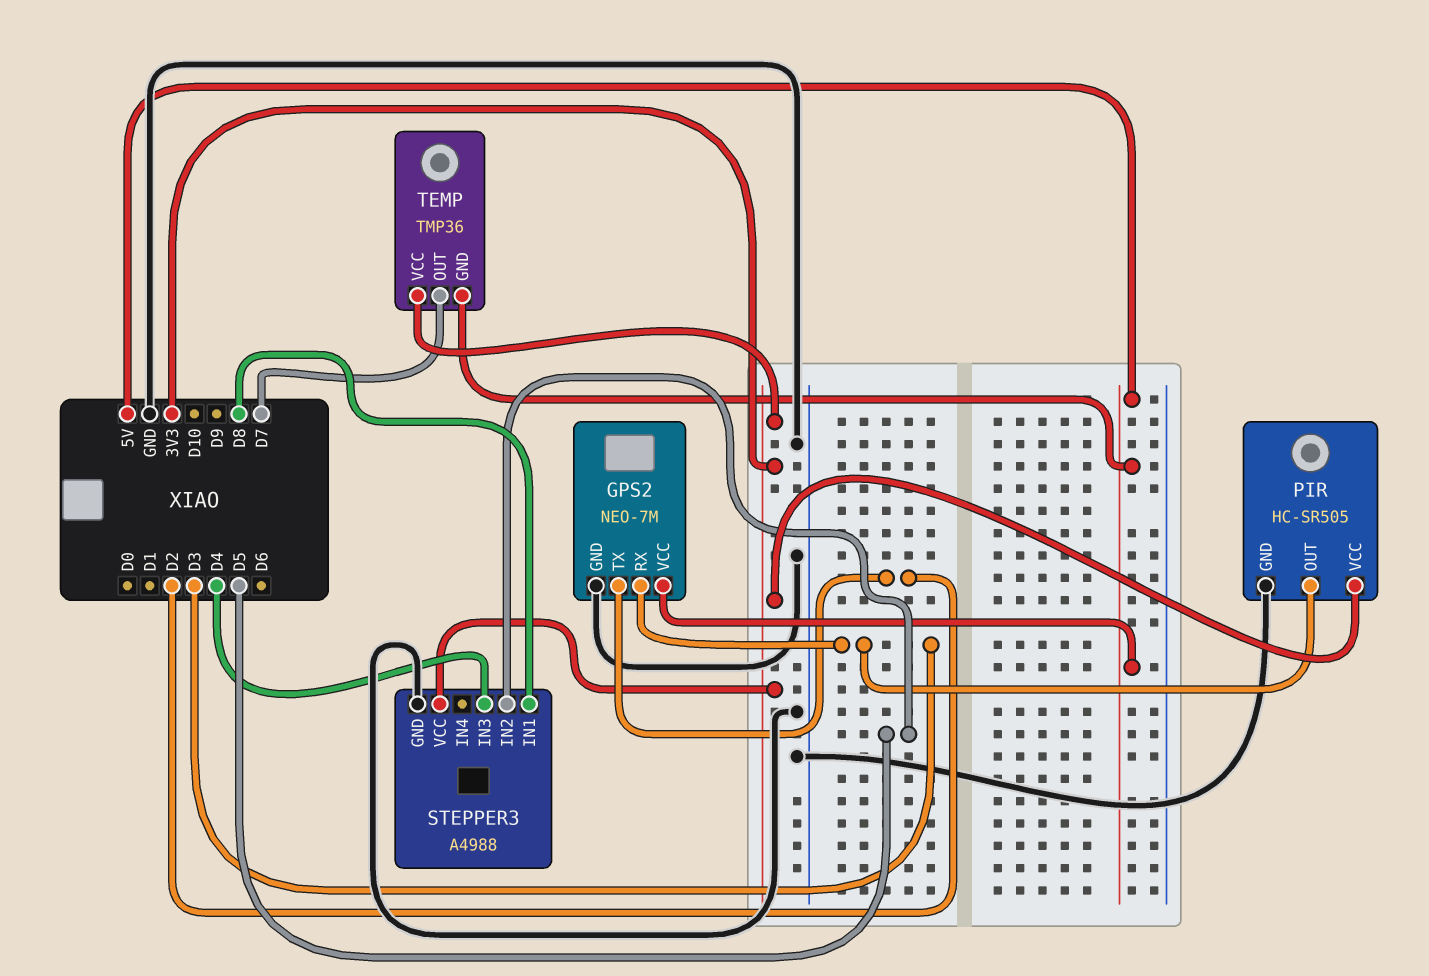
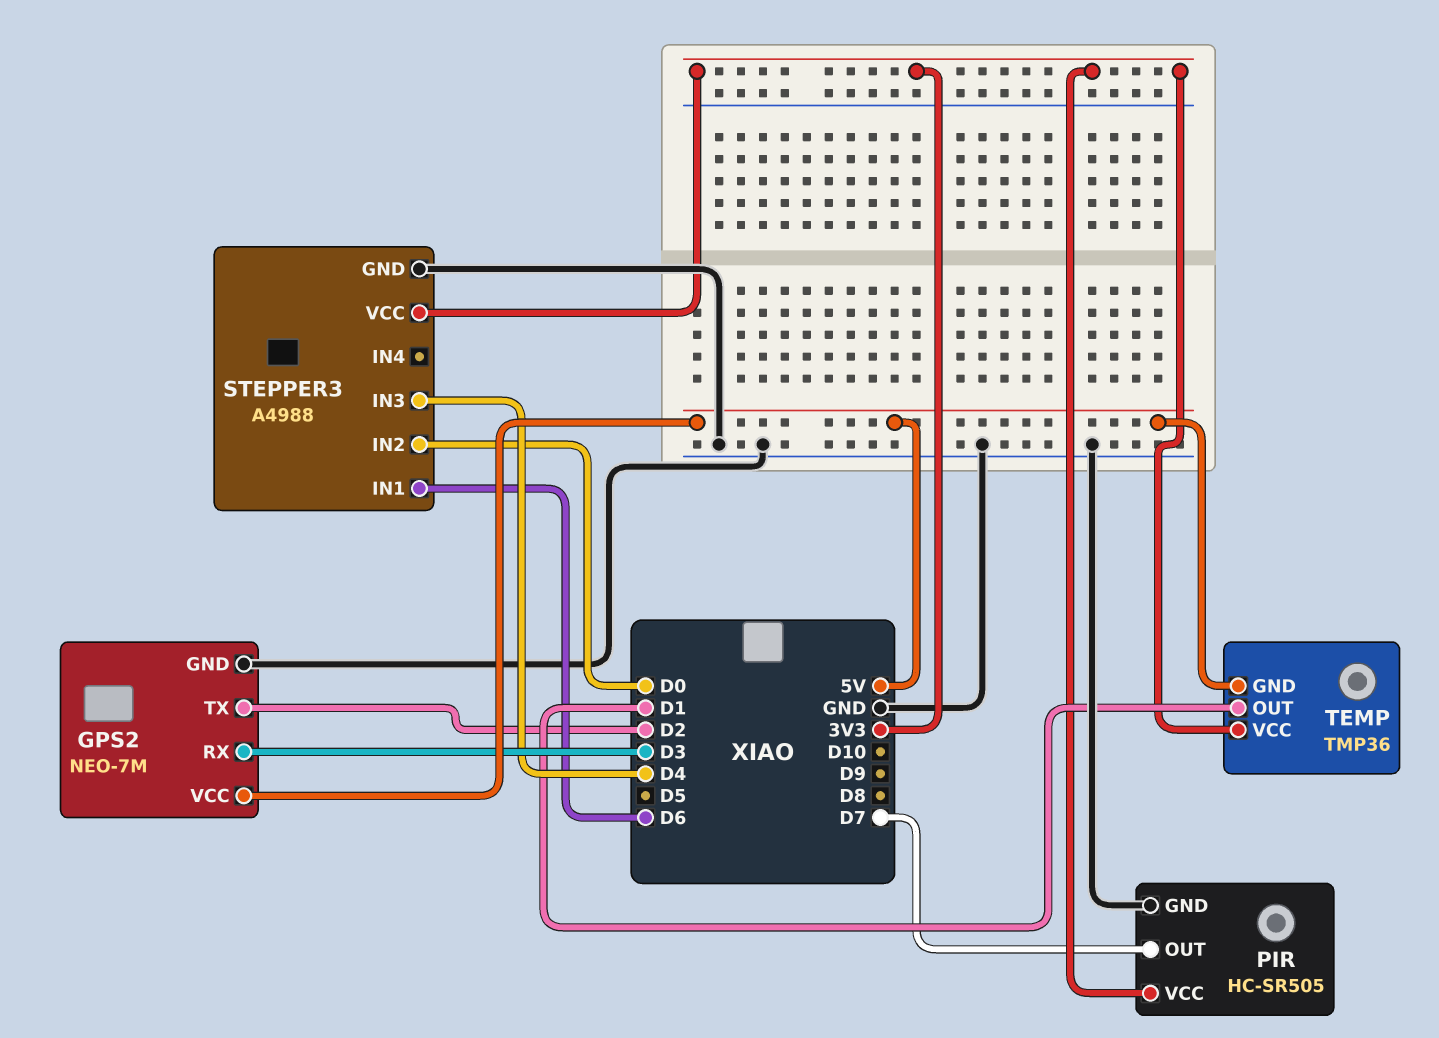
PIR pin OUT: D3 -> D7
STEPPER3 pin IN1: D8 -> D6
STEPPER3 pin IN2: D5 -> D0
TEMP pin OUT: D7 -> D1

